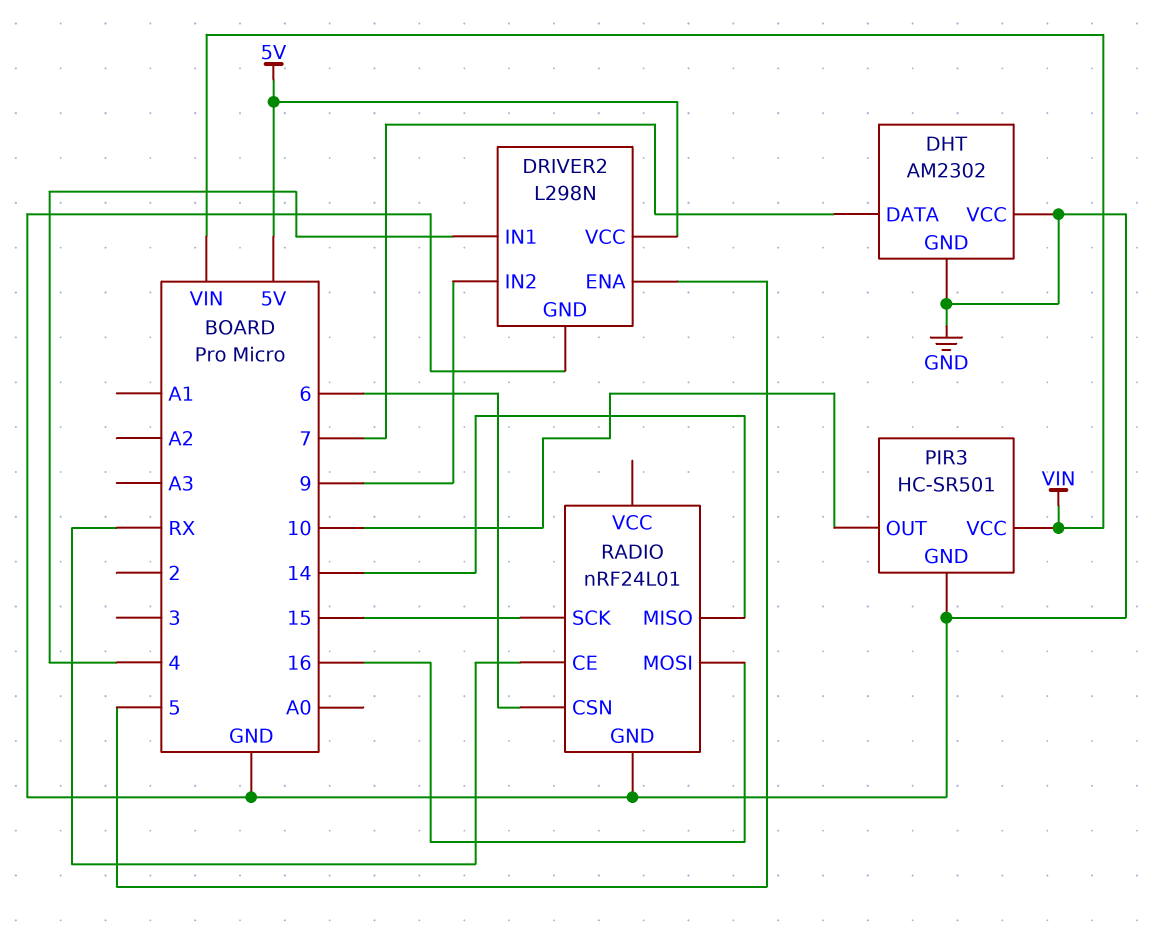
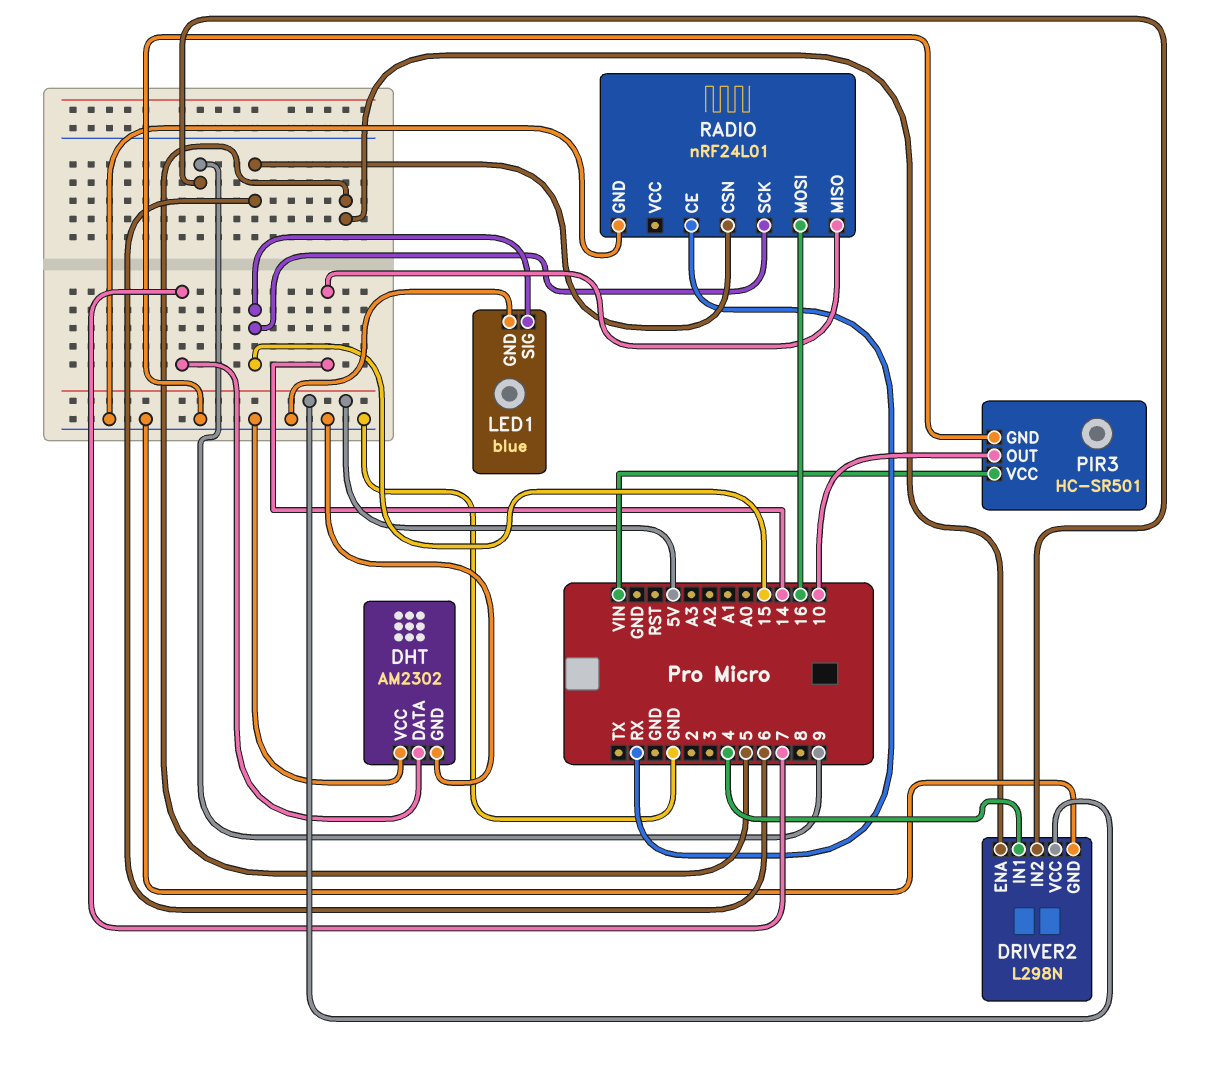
LED1: none -> blue
LED1 pin GND: none -> GND
LED1 pin SIG: none -> 15

